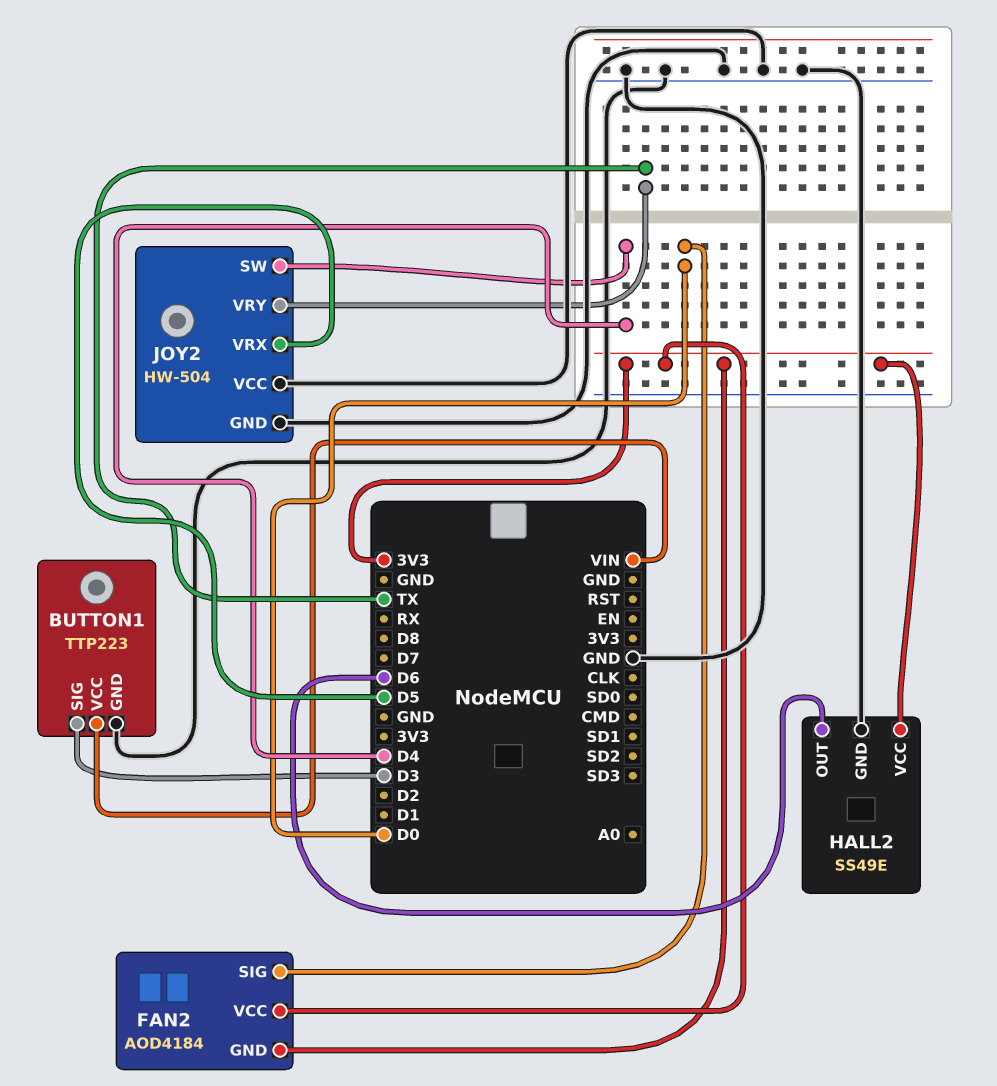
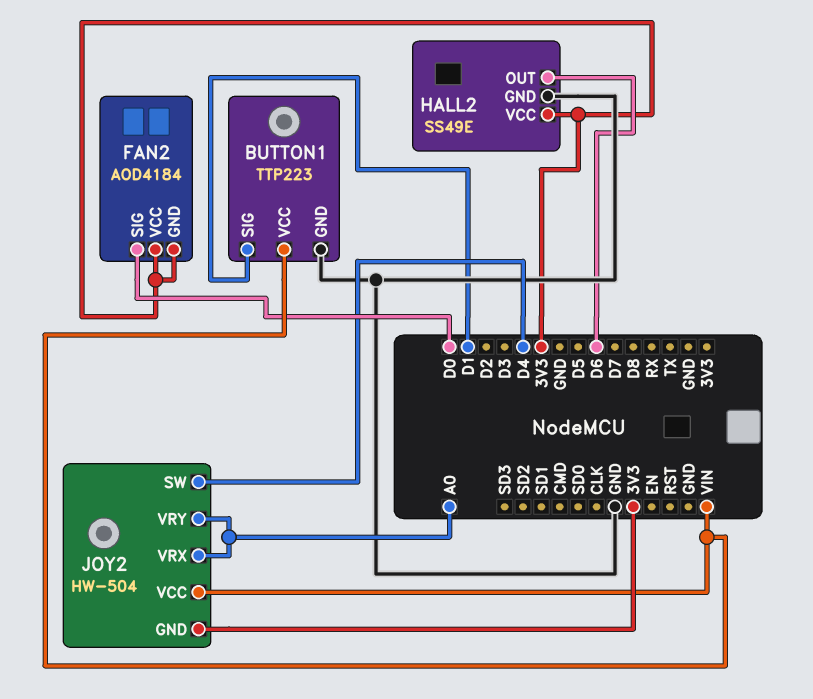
BUTTON1 pin SIG: D3 -> D1
JOY2 pin GND: GND -> 3V3
JOY2 pin VCC: GND -> VIN
JOY2 pin VRX: D5 -> A0
JOY2 pin VRY: TX -> A0

